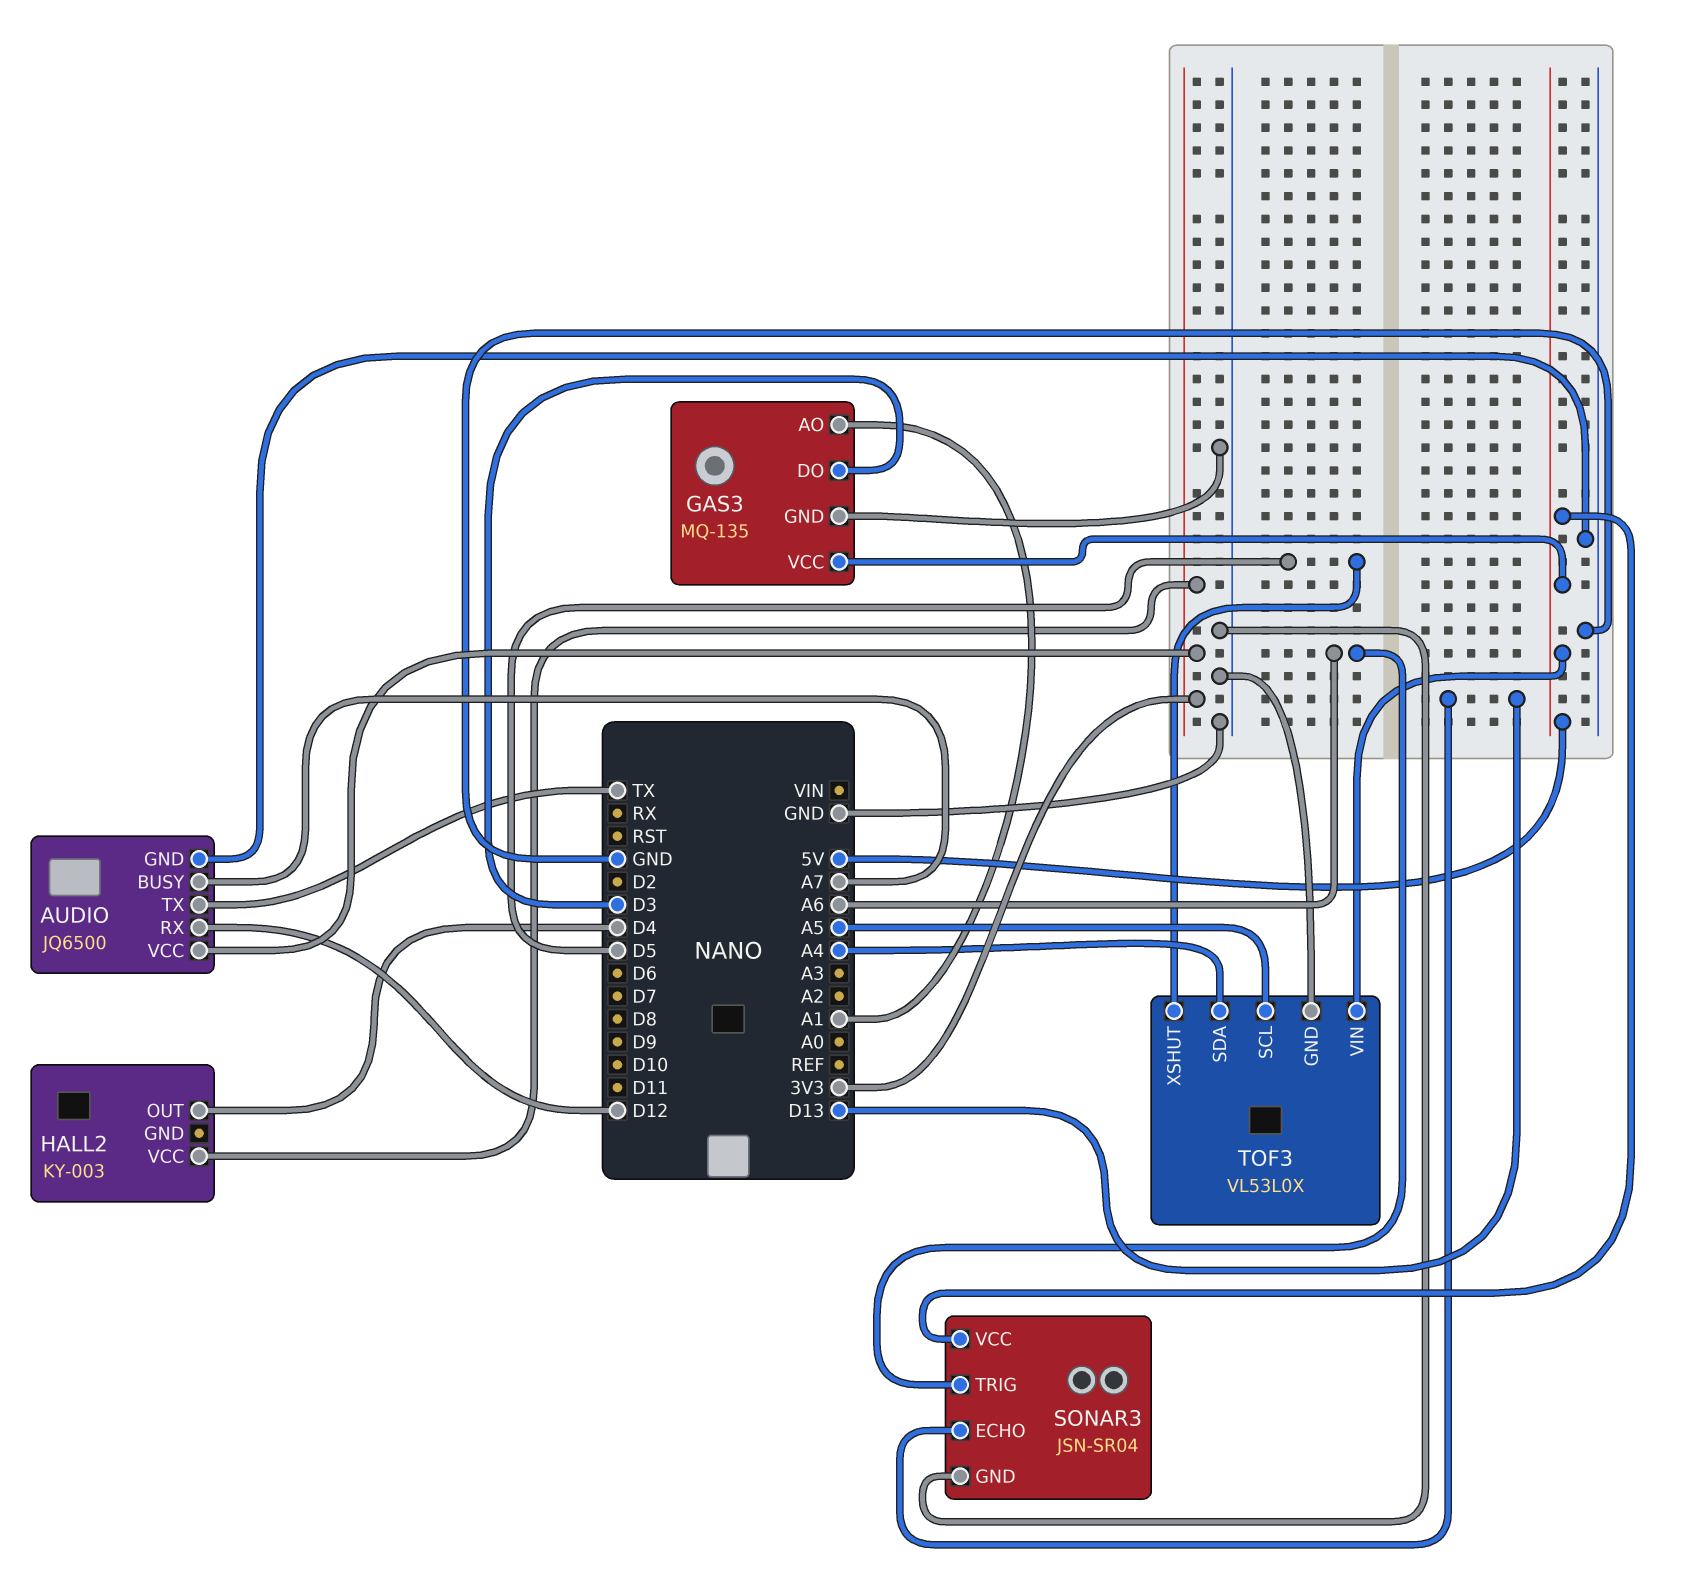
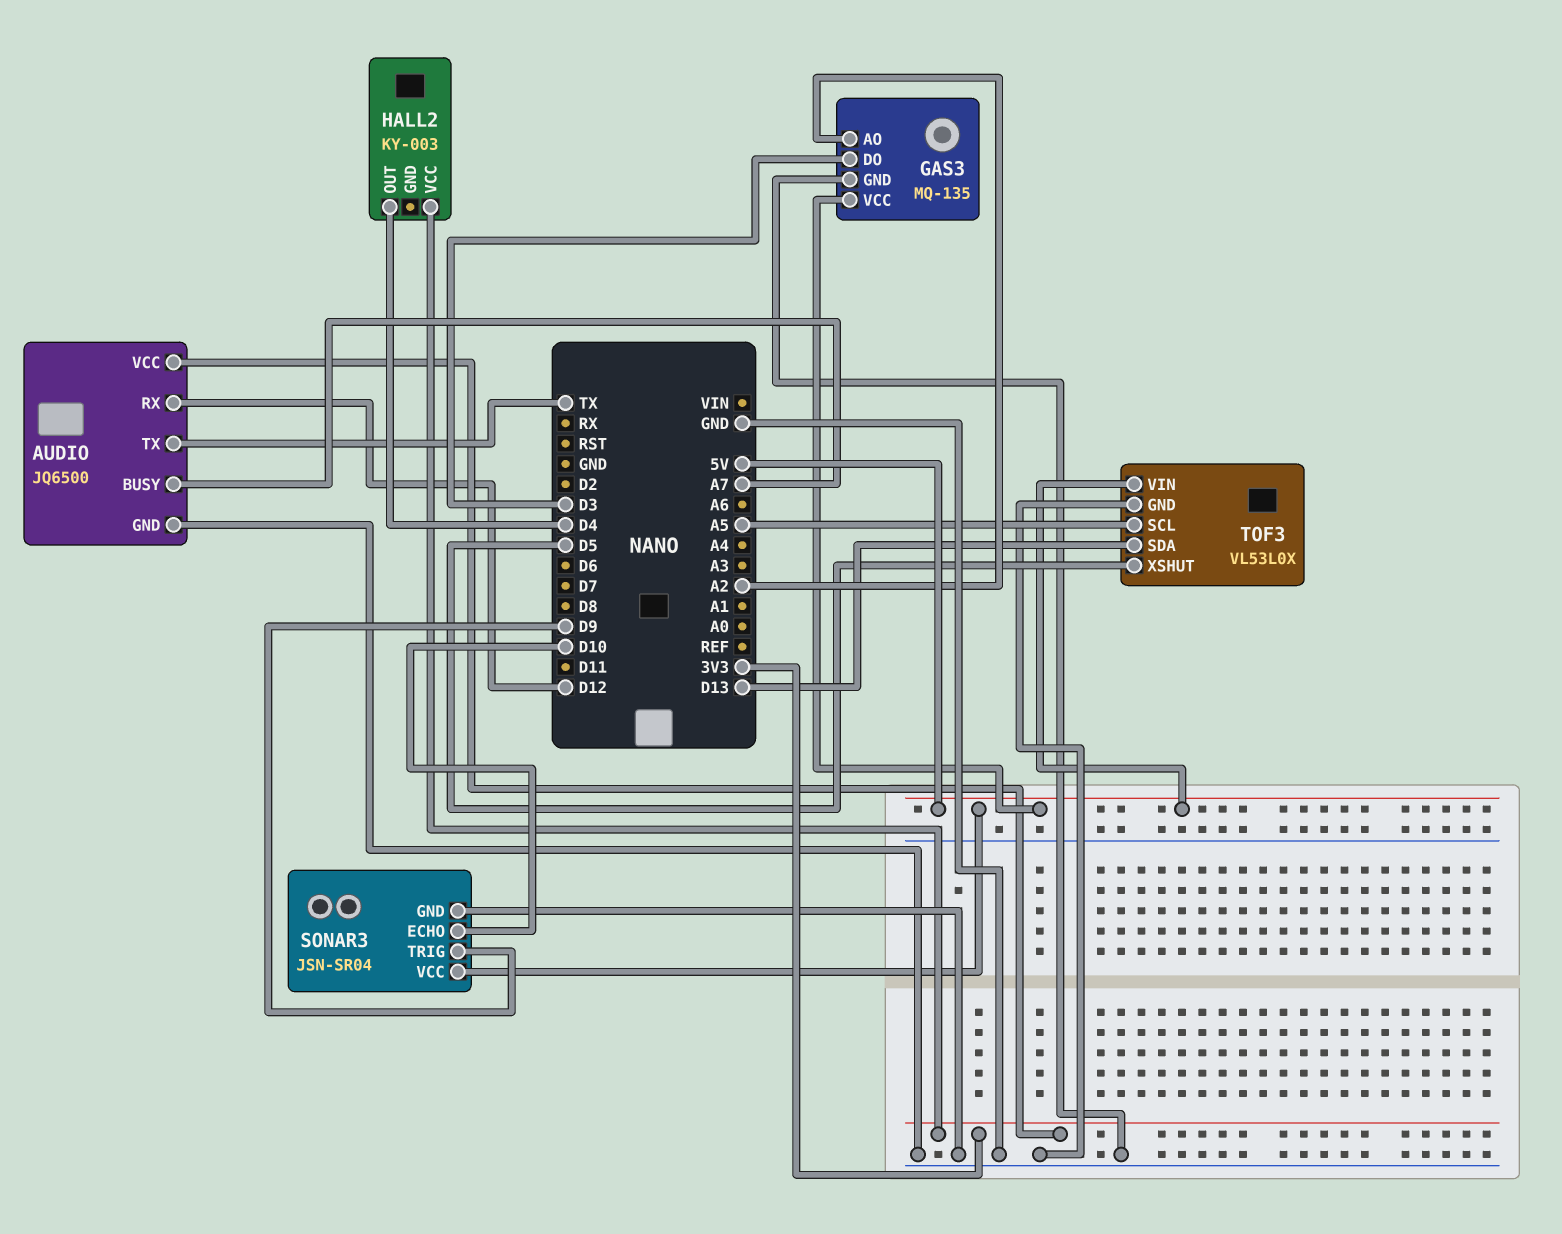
GAS3 pin AO: A1 -> A2
SONAR3 pin ECHO: D13 -> D10
SONAR3 pin TRIG: A6 -> D9
TOF3 pin SDA: A4 -> D13

